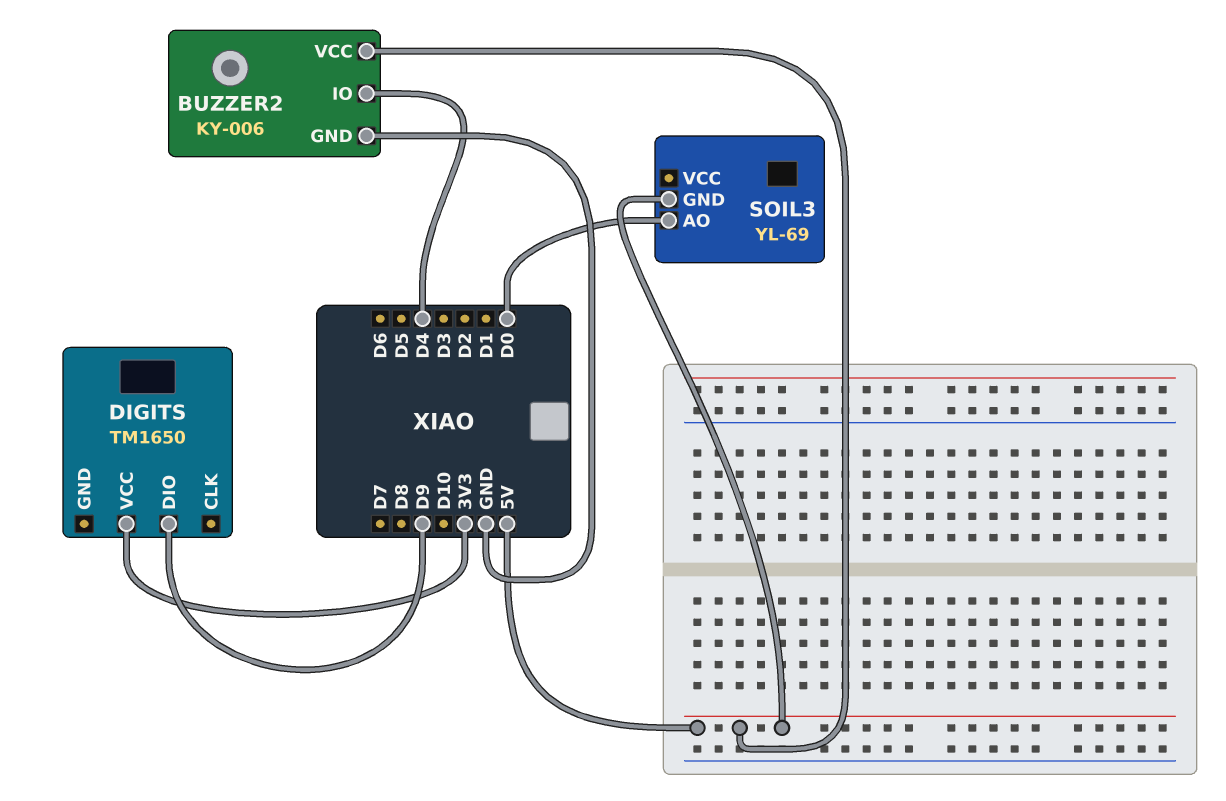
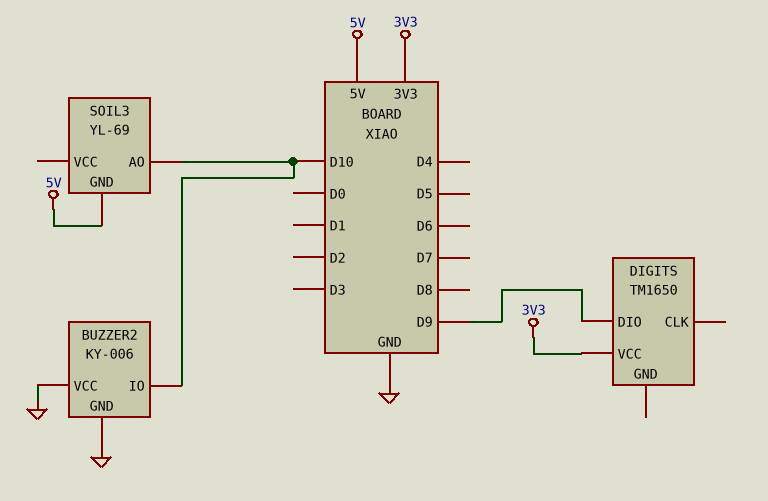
BUZZER2 pin IO: D4 -> D10
BUZZER2 pin VCC: 5V -> GND
SOIL3 pin AO: D0 -> D10

